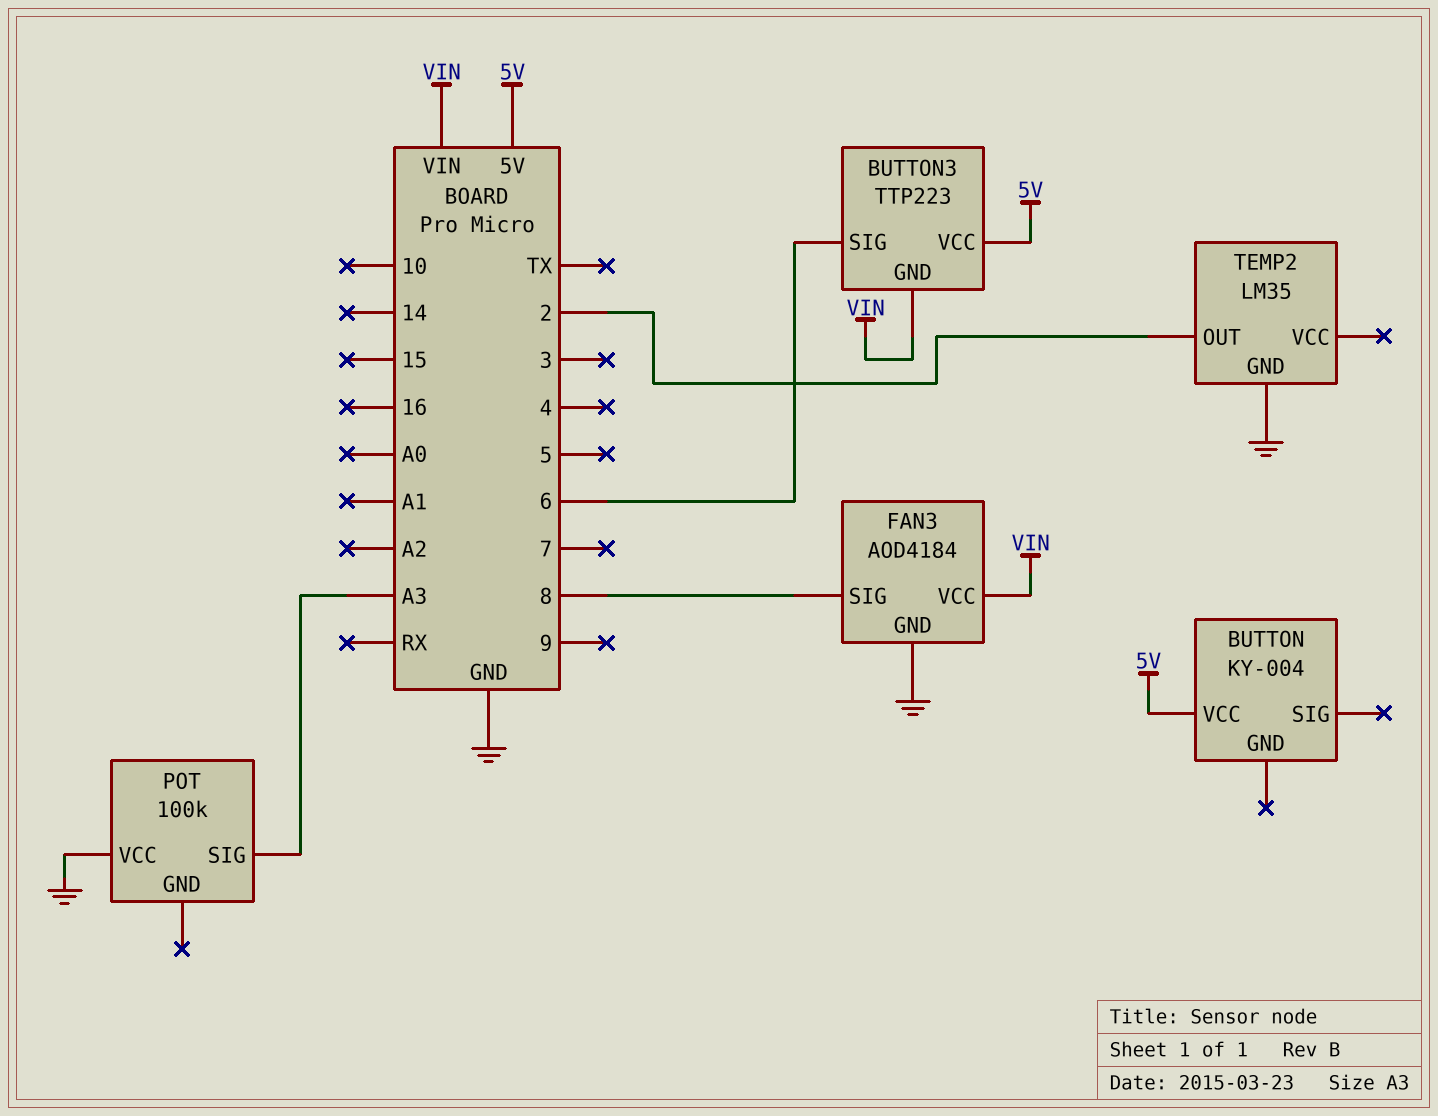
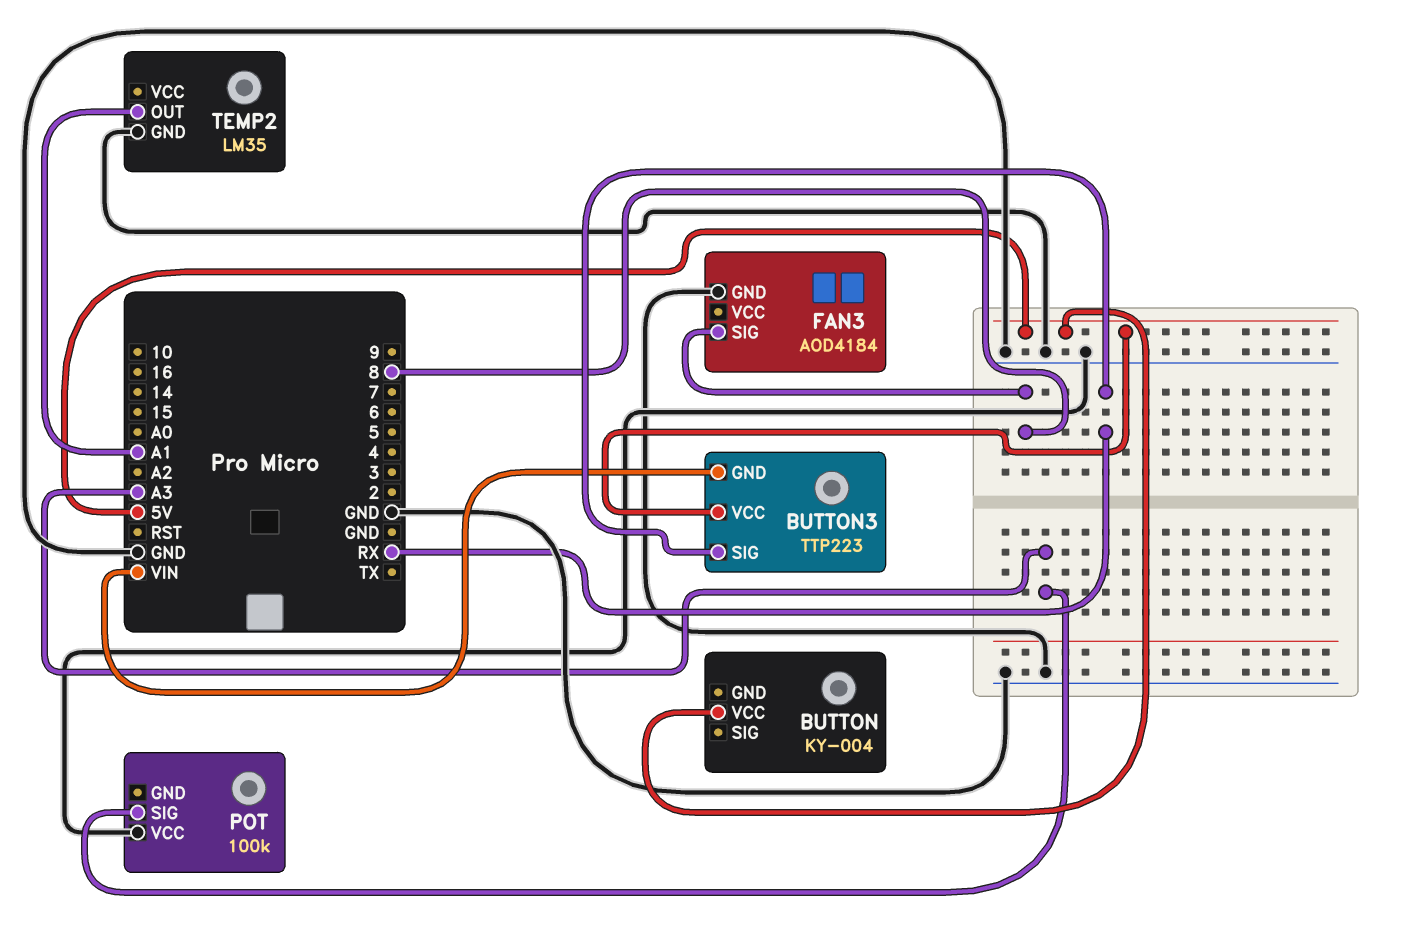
BUTTON3 pin SIG: 6 -> RX
FAN3 pin VCC: VIN -> none
TEMP2 pin OUT: 2 -> A1

